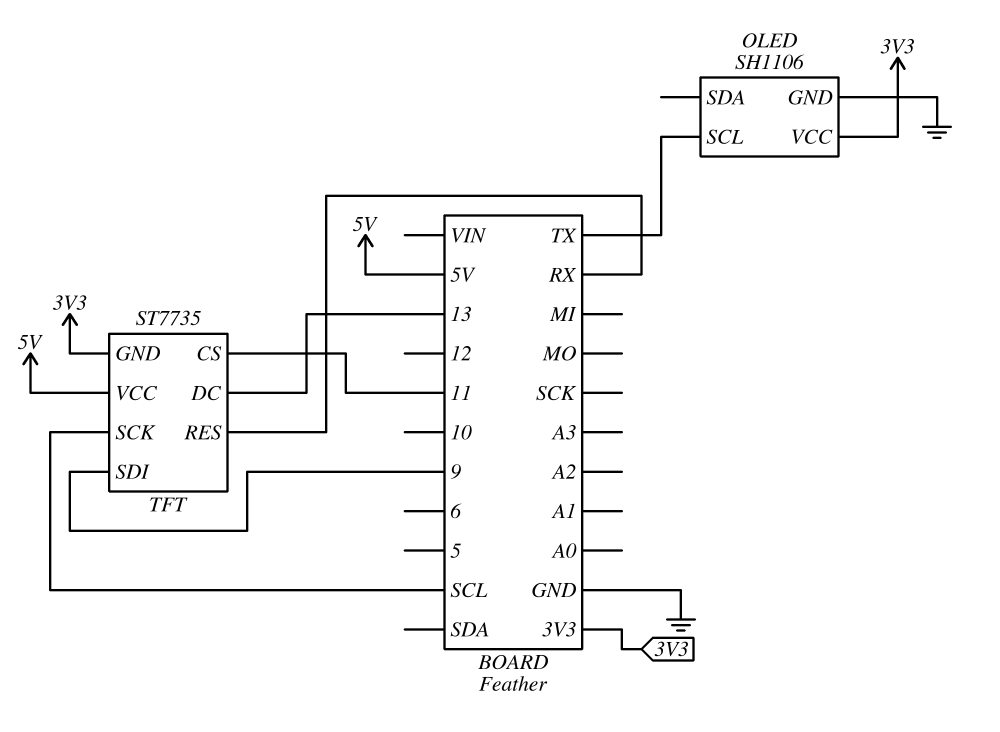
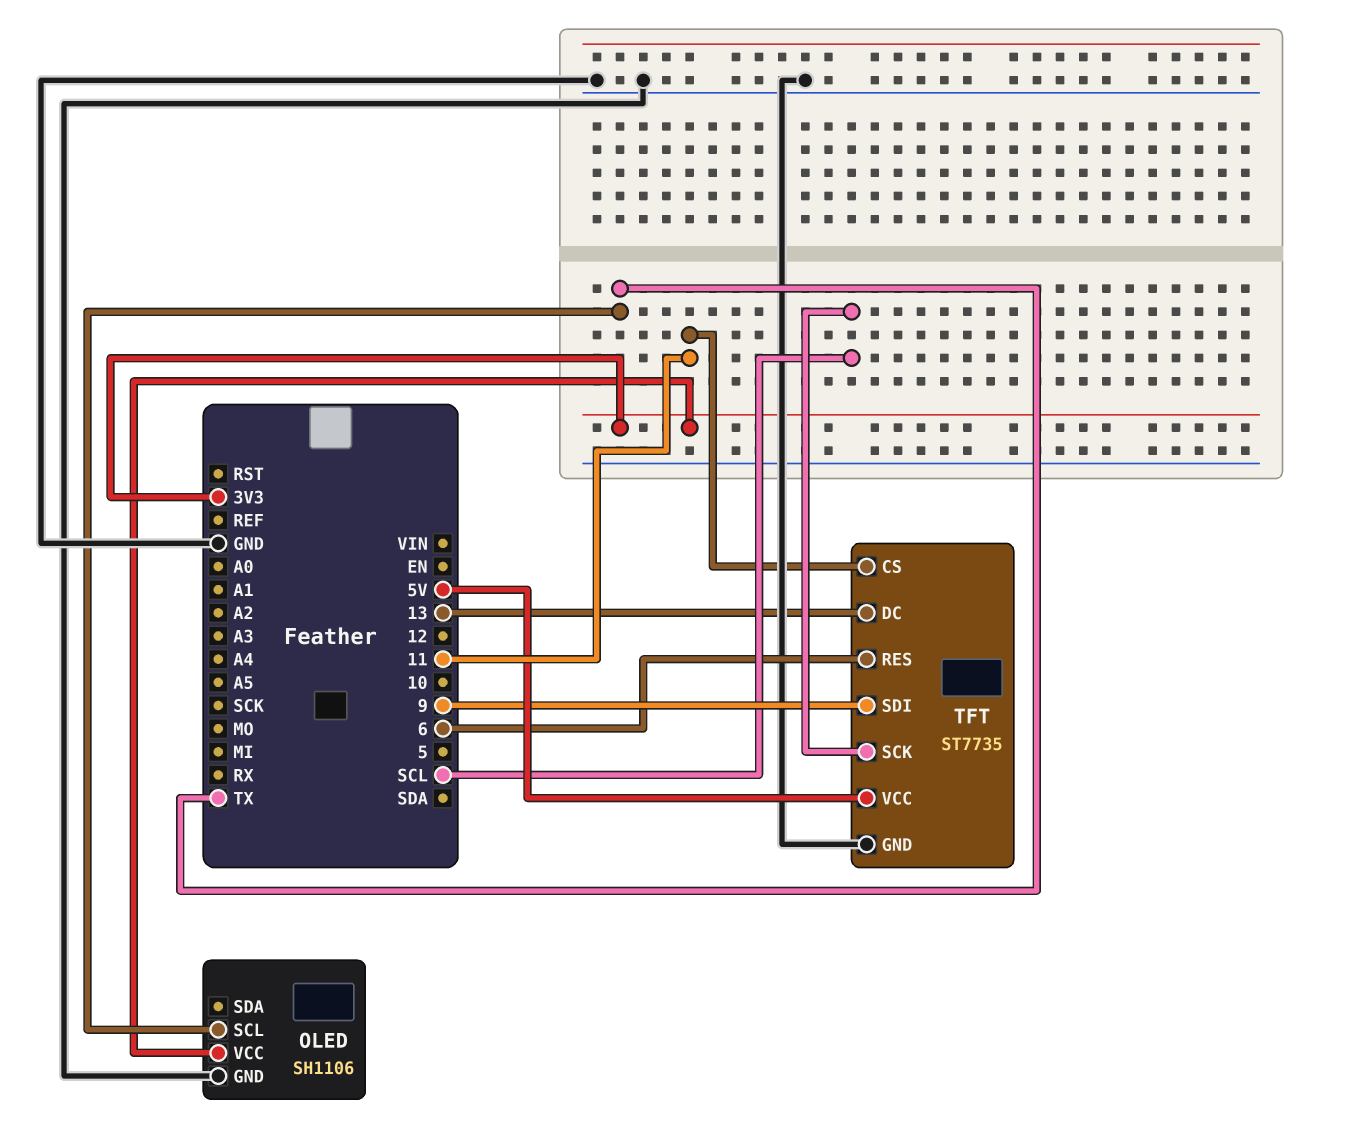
TFT pin GND: 3V3 -> GND
TFT pin RES: RX -> 6

